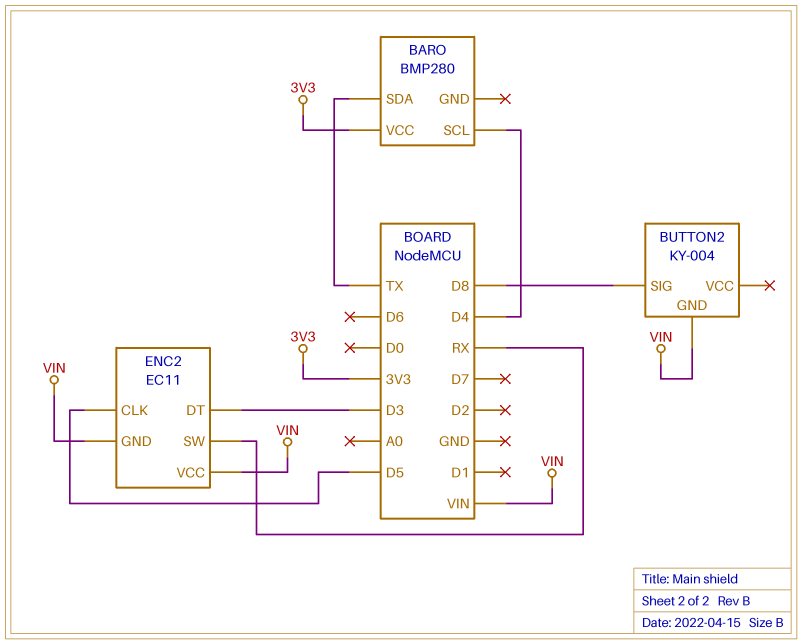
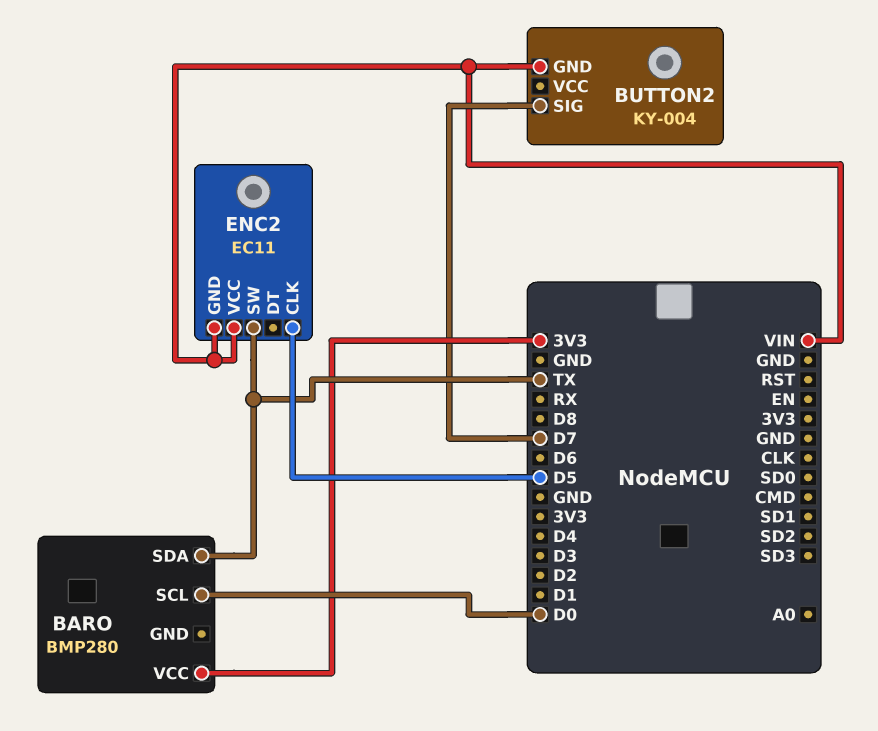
BARO pin SCL: D4 -> D0
BUTTON2 pin SIG: D8 -> D7
ENC2 pin DT: D3 -> none
ENC2 pin SW: RX -> TX

